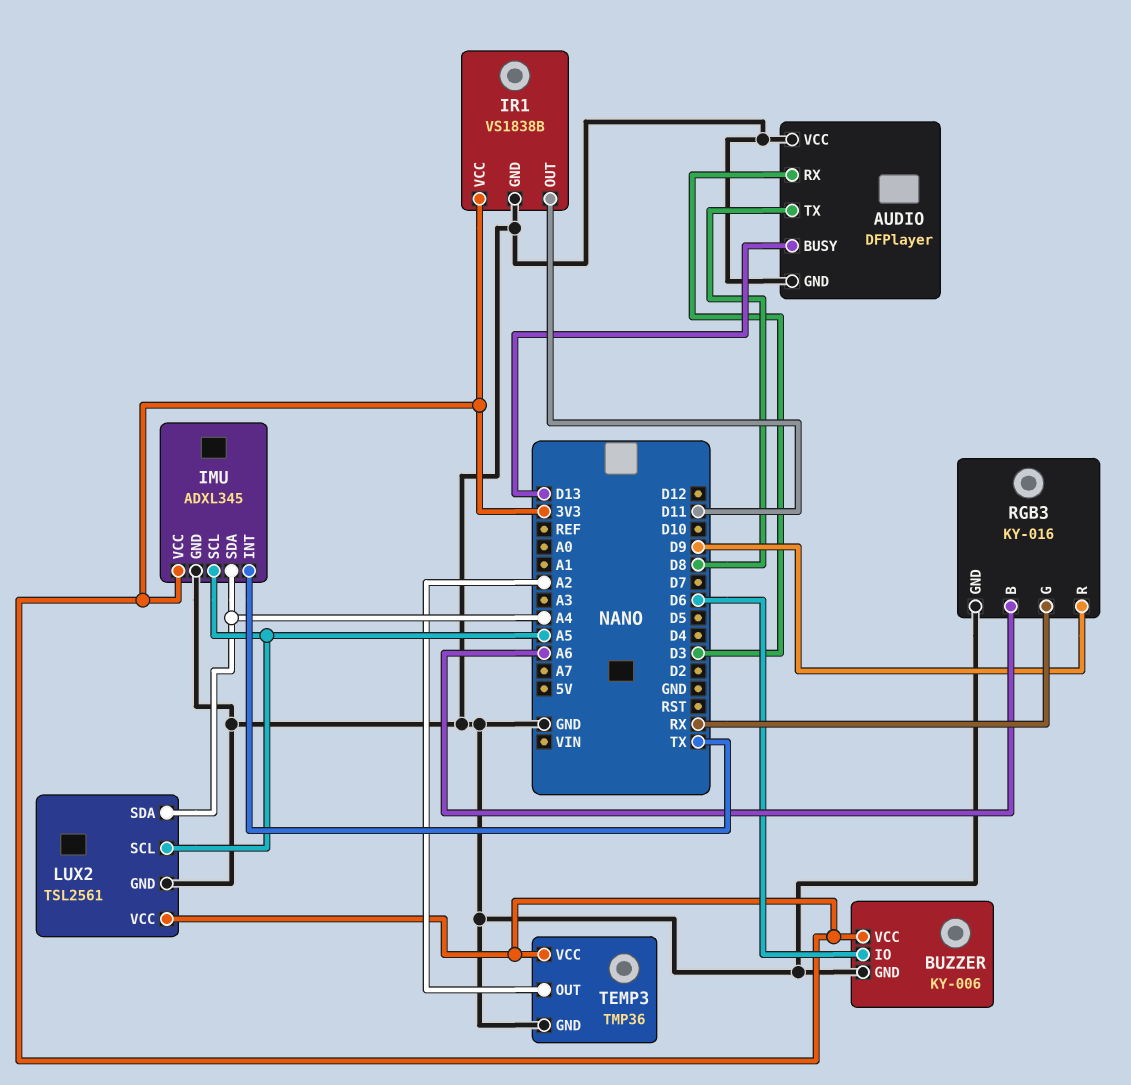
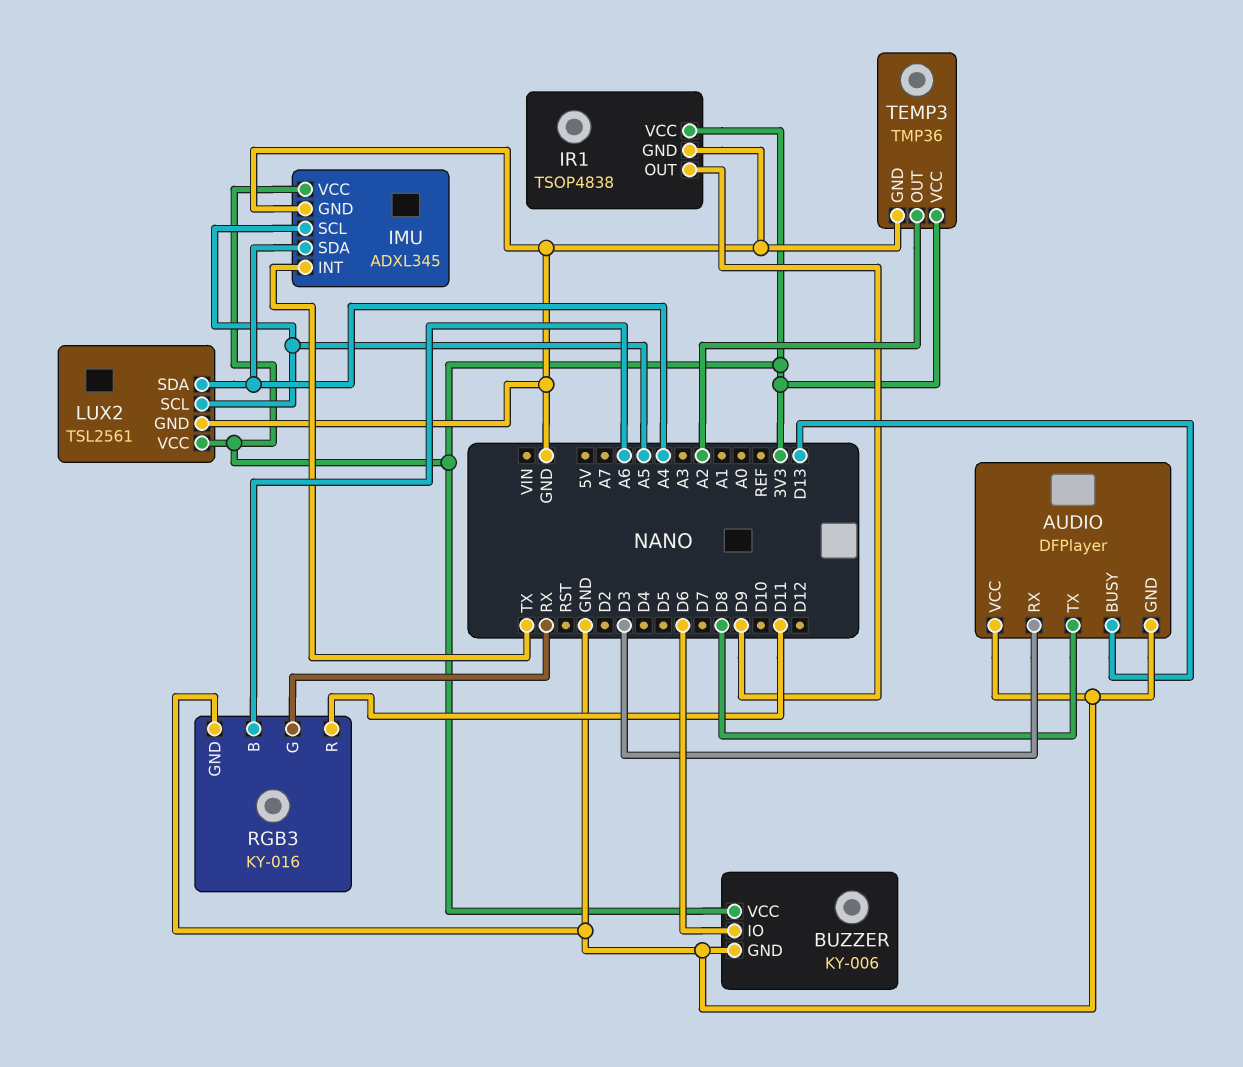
IR1: VS1838B -> TSOP4838
IR1 pin OUT: D11 -> D9
RGB3 pin R: D9 -> D11

